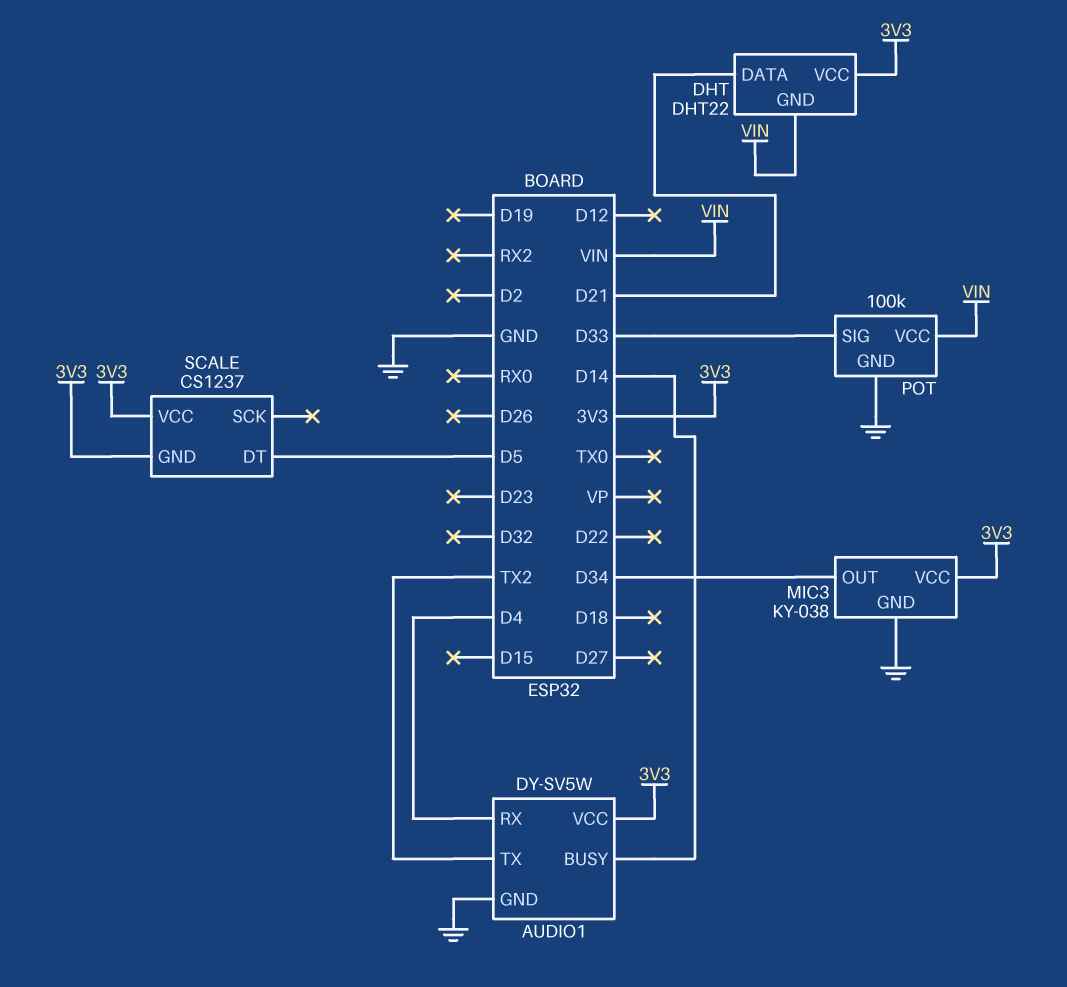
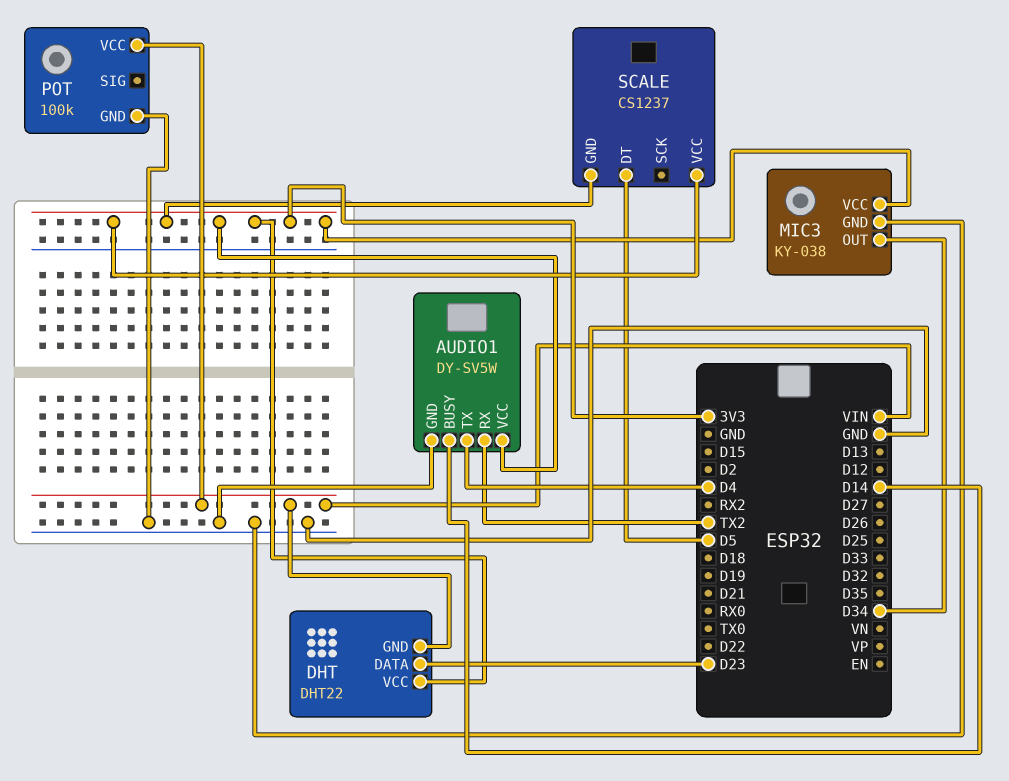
AUDIO1 pin RX: D4 -> TX2
AUDIO1 pin TX: TX2 -> D4
DHT pin DATA: D21 -> D23
POT pin SIG: D33 -> none

